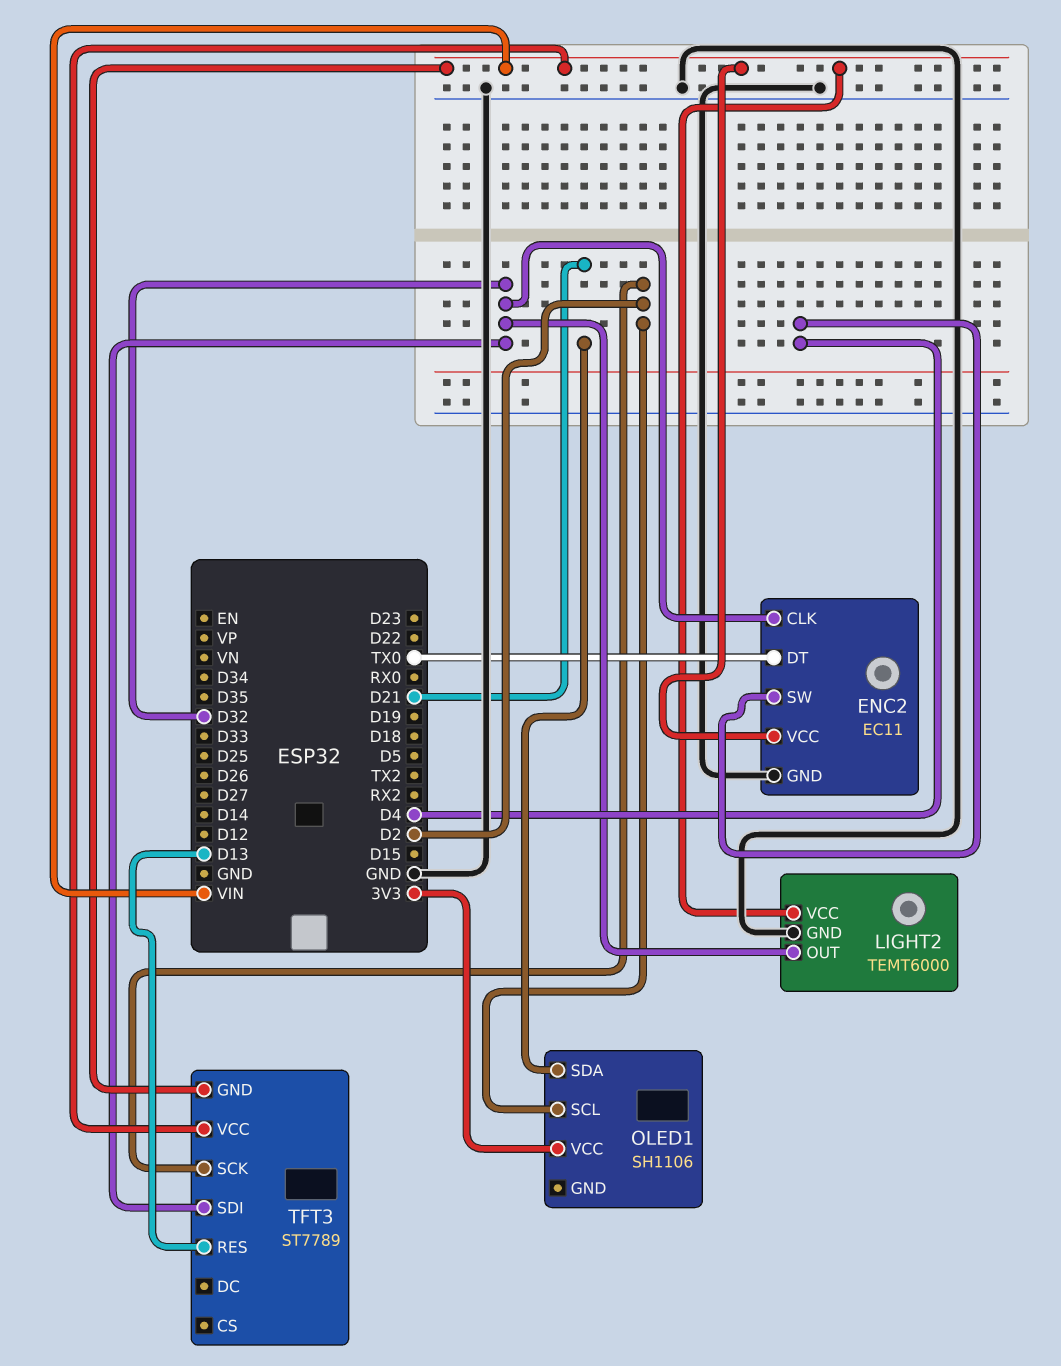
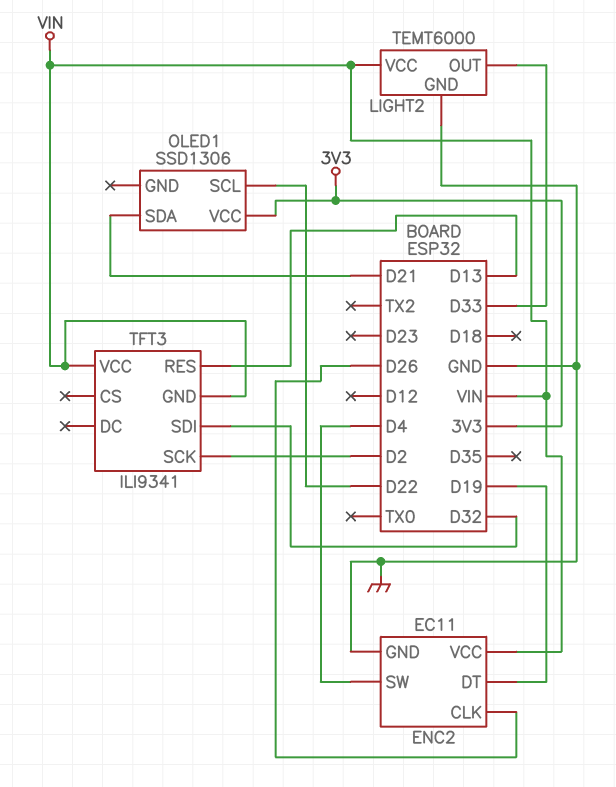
ENC2 pin CLK: D32 -> D26
ENC2 pin DT: TX0 -> D19
LIGHT2 pin OUT: D32 -> D33
OLED1: SH1106 -> SSD1306
OLED1 pin SCL: D2 -> D22
TFT3: ST7789 -> ILI9341

